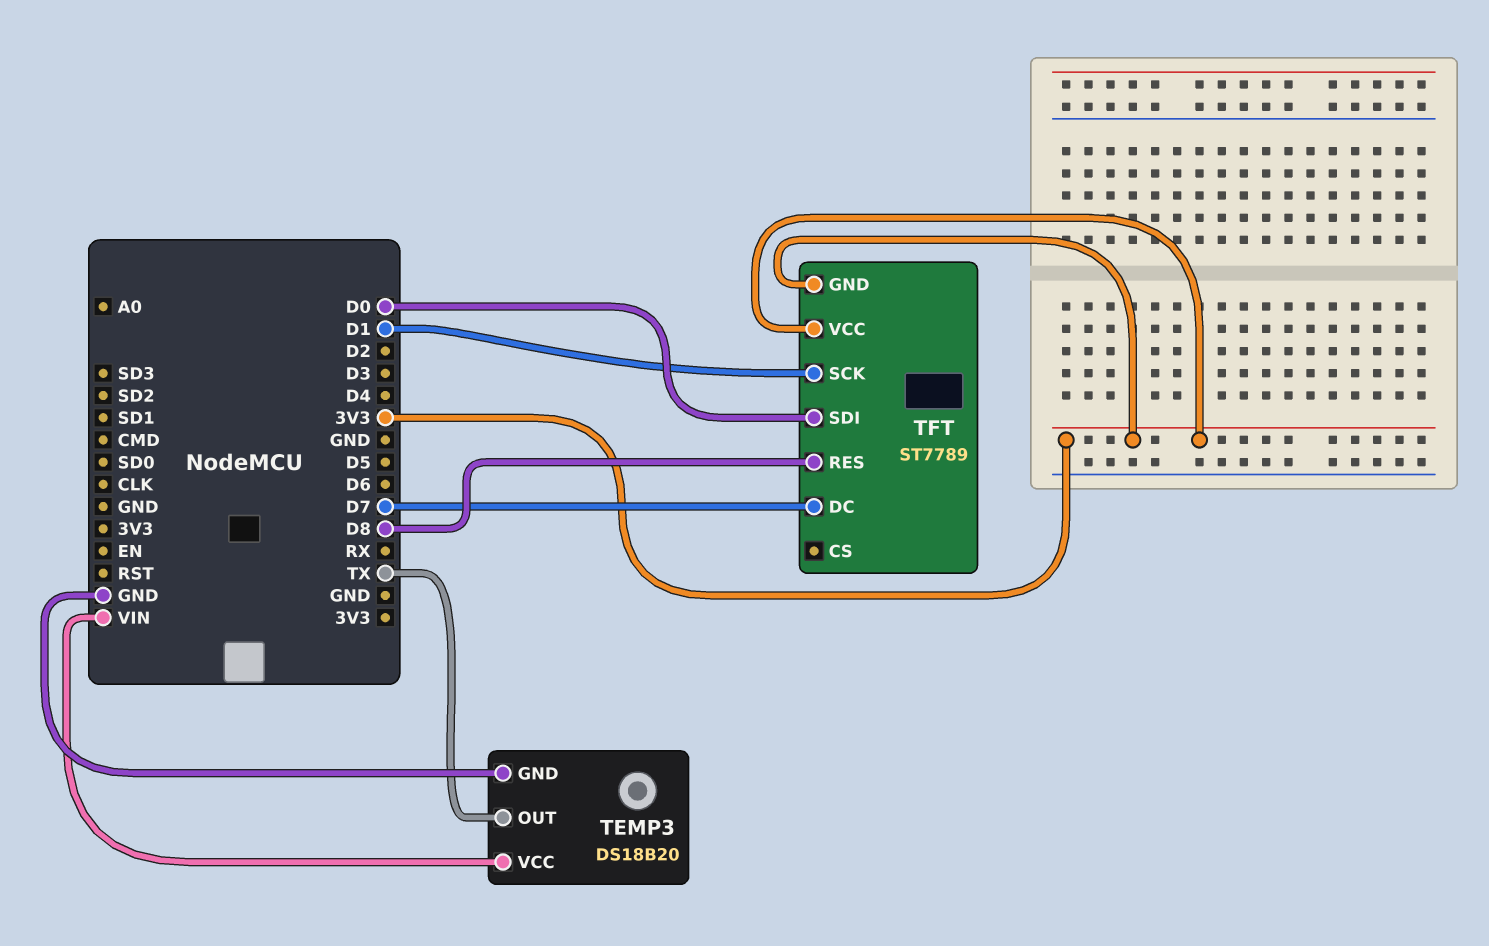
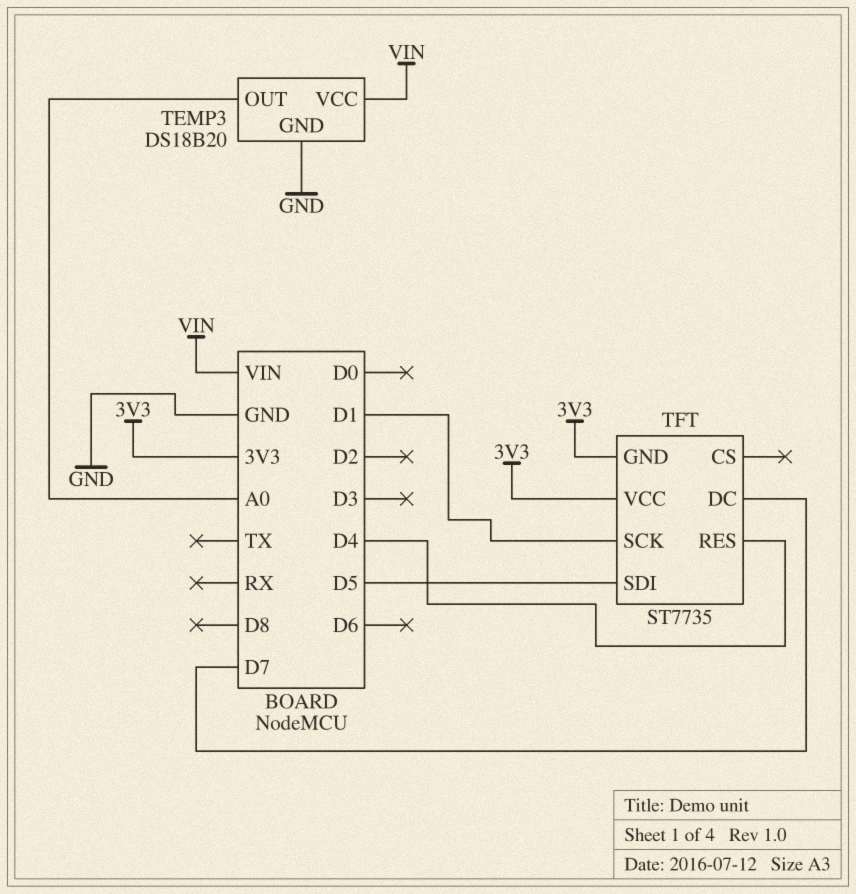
TEMP3 pin OUT: TX -> A0
TFT: ST7789 -> ST7735
TFT pin RES: D8 -> D4
TFT pin SDI: D0 -> D5

